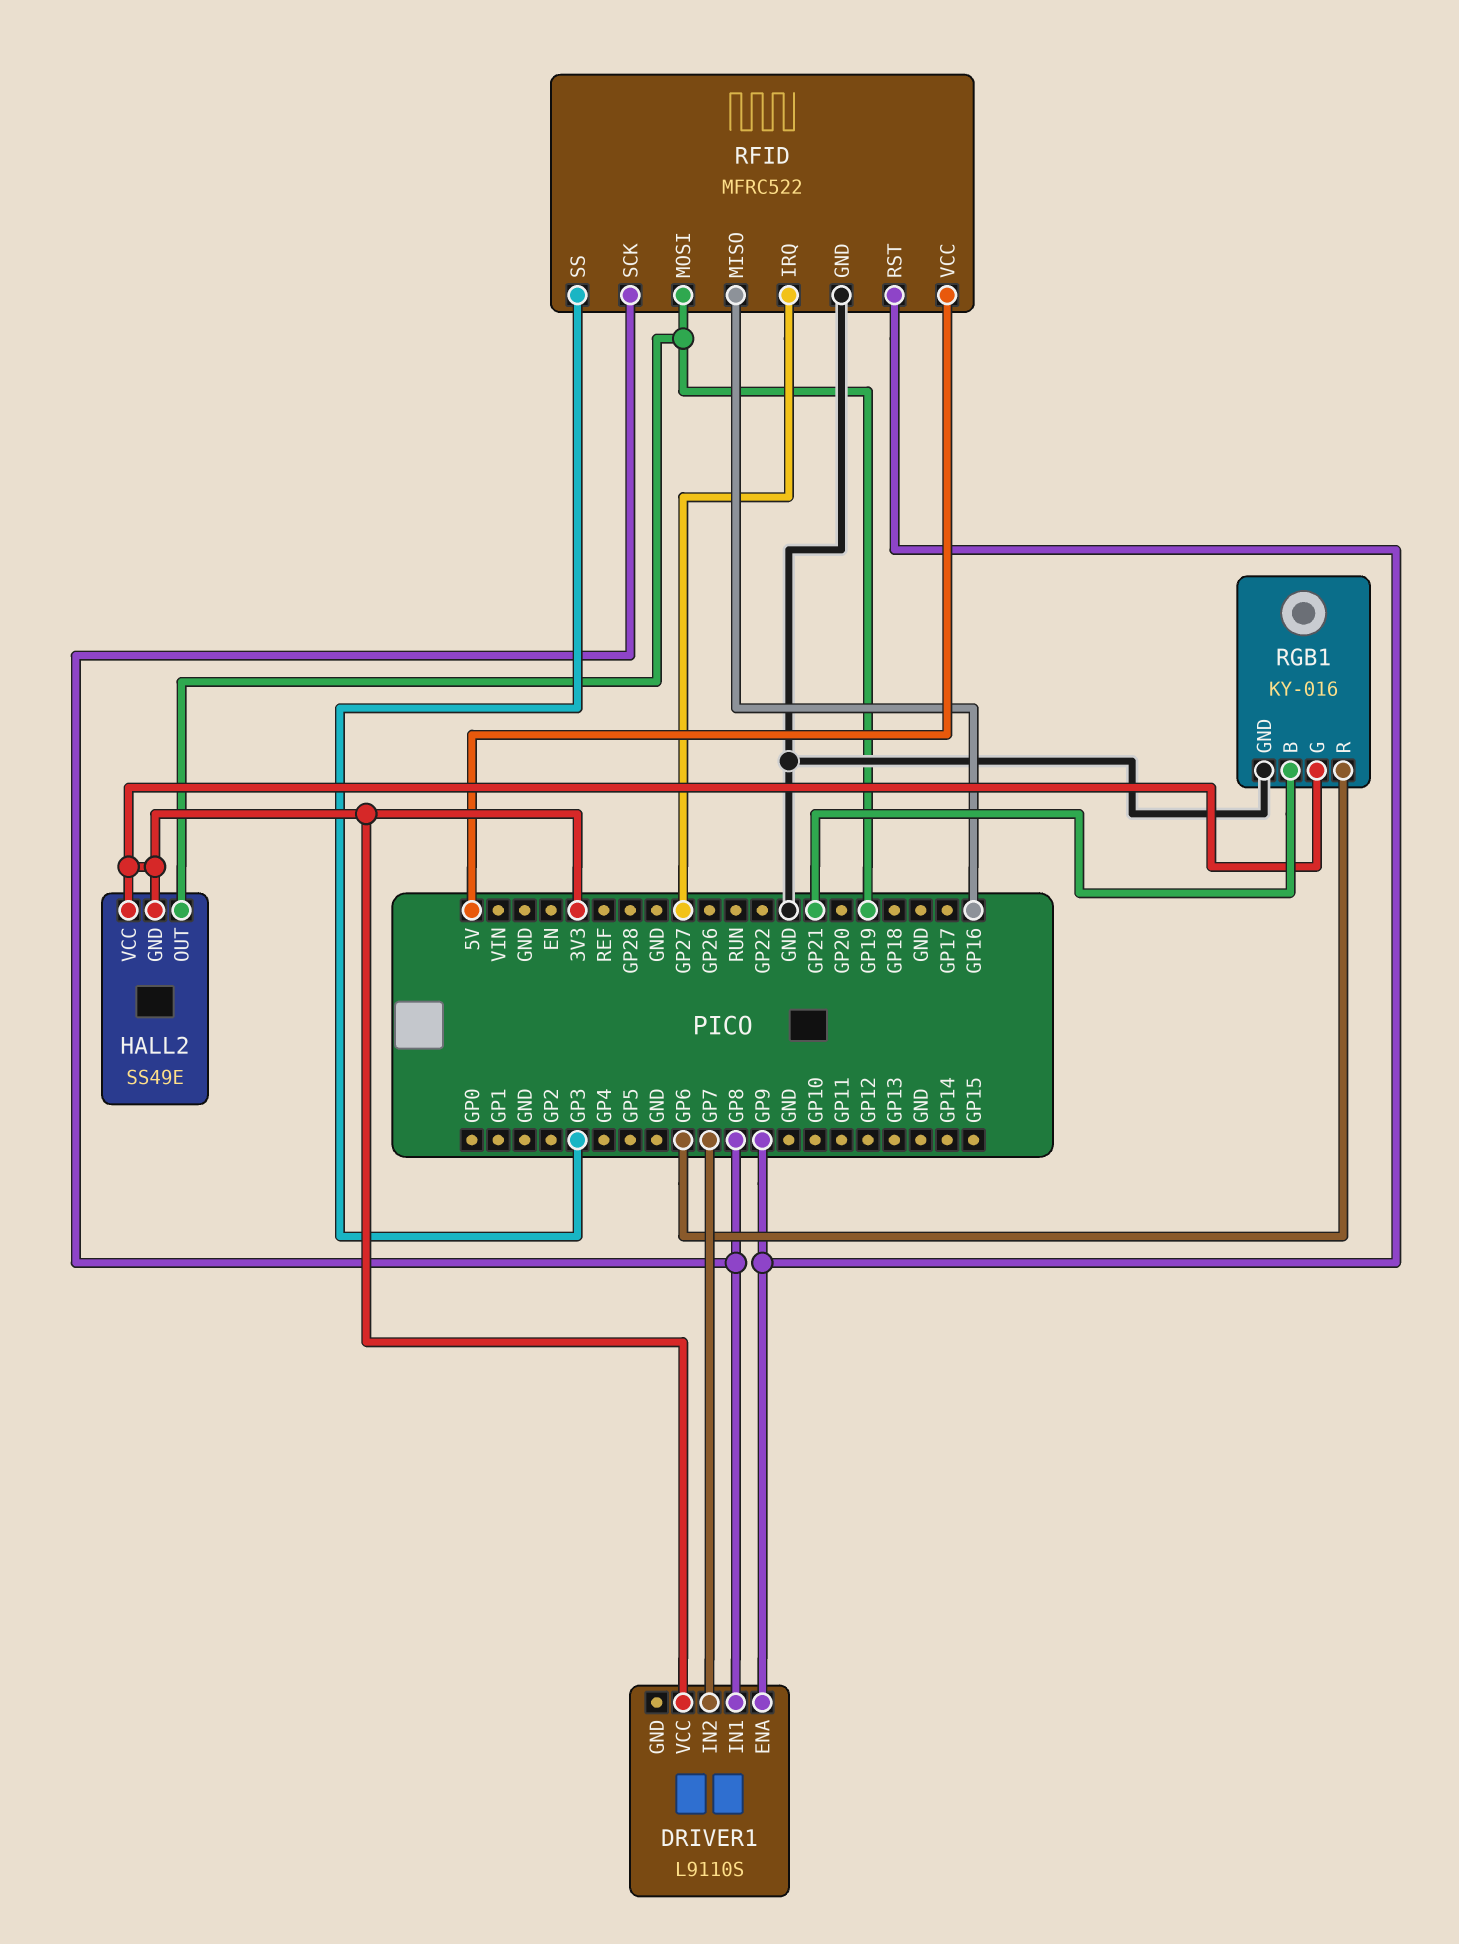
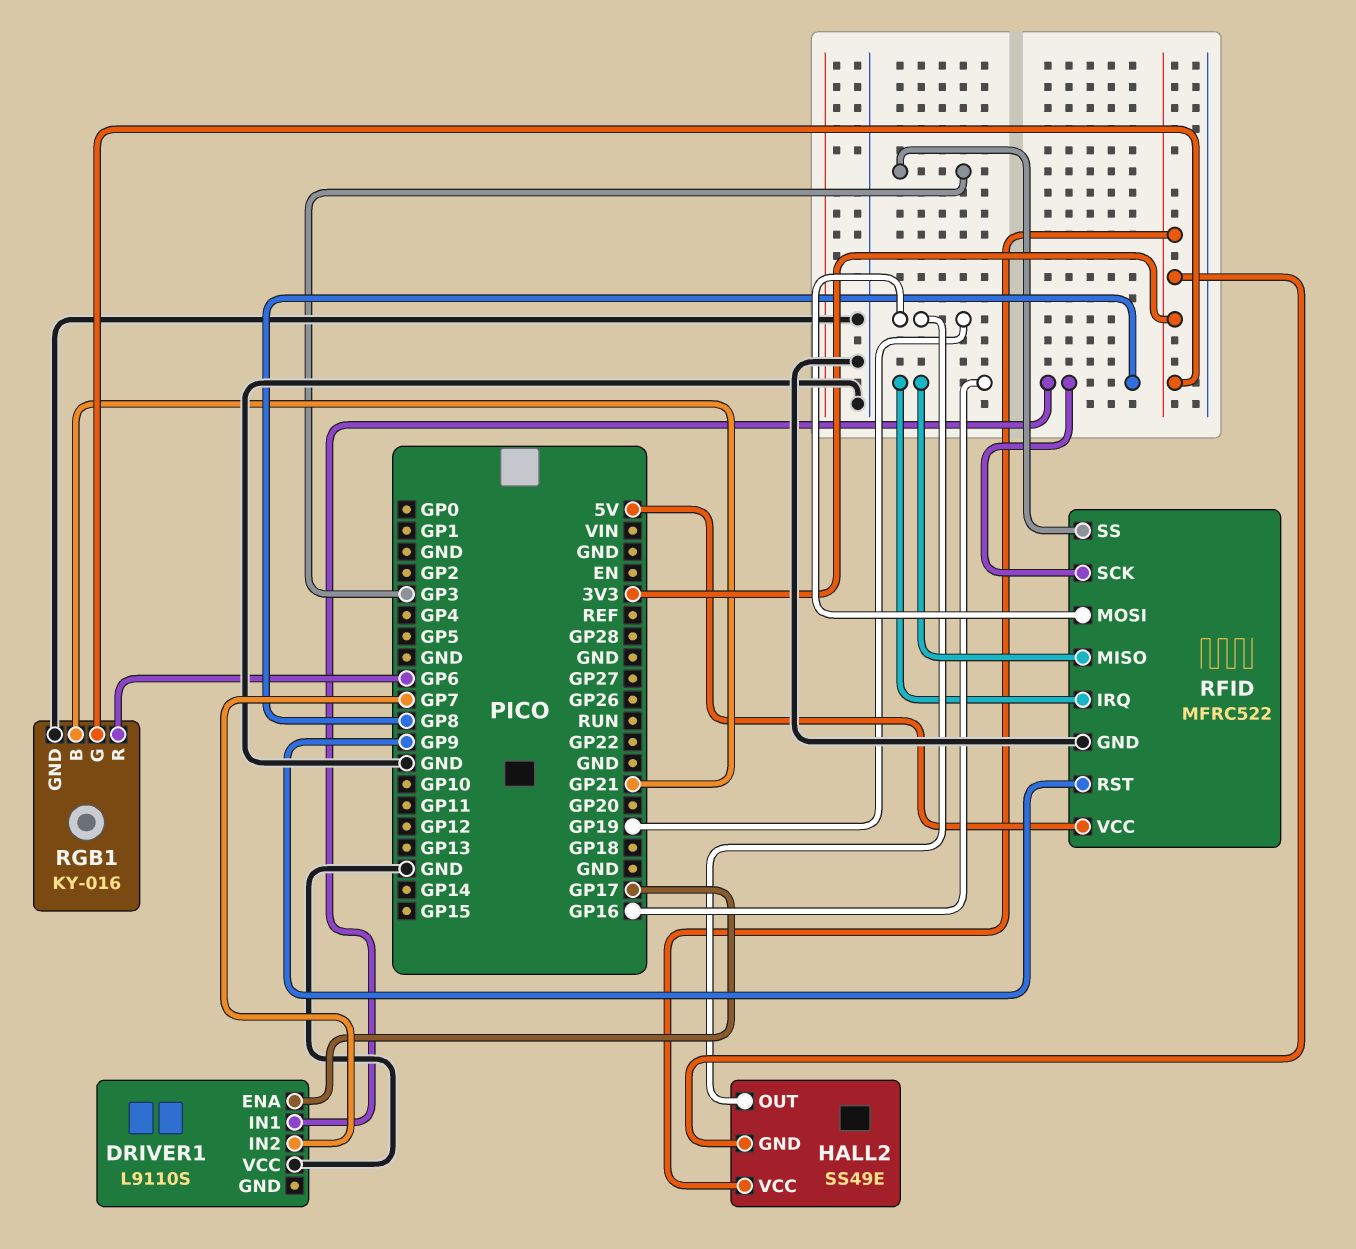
DRIVER1 pin ENA: GP9 -> GP17
DRIVER1 pin VCC: 3V3 -> GND
RFID pin IRQ: GP27 -> GP16

